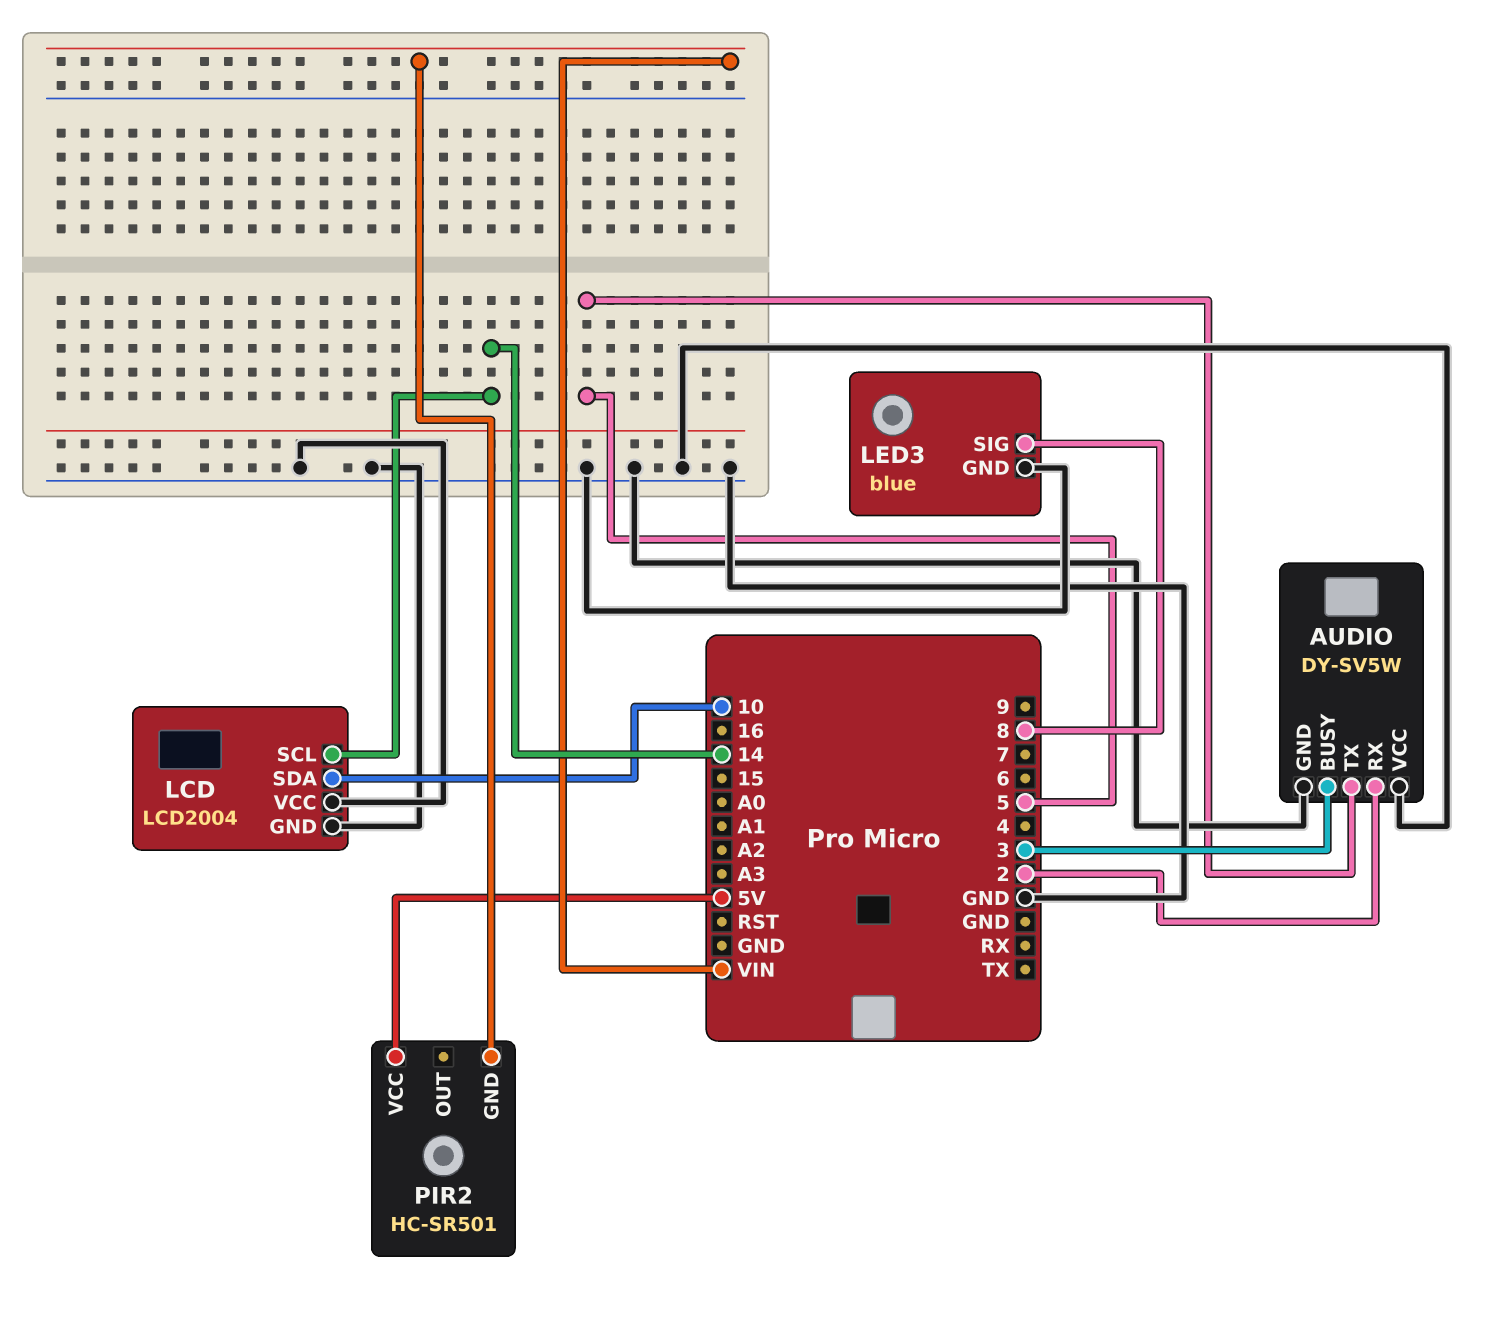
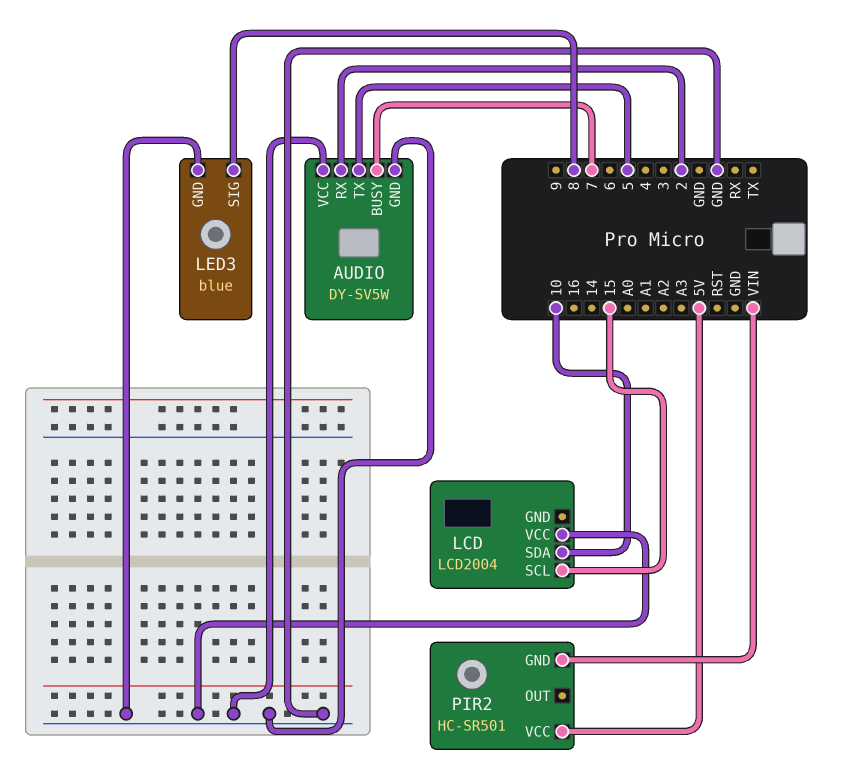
AUDIO pin BUSY: 3 -> 7
LCD pin GND: GND -> none
LCD pin SCL: 14 -> 15

